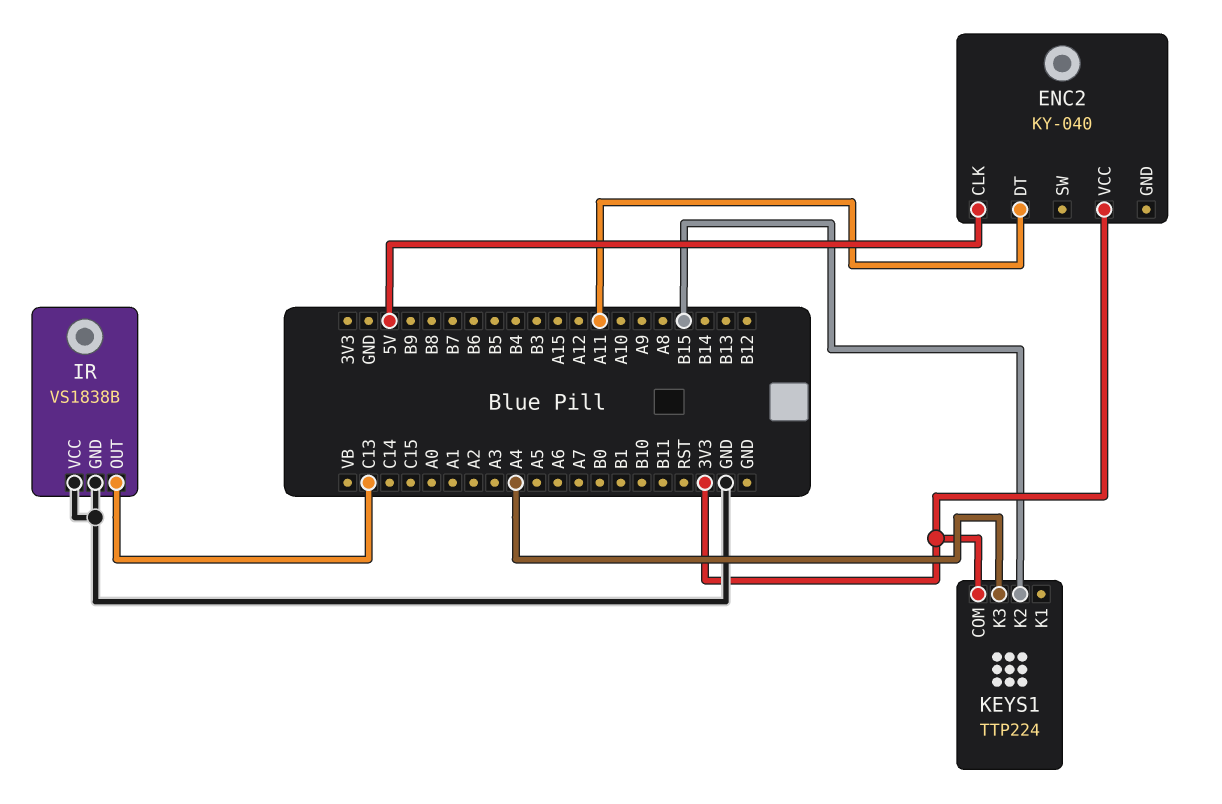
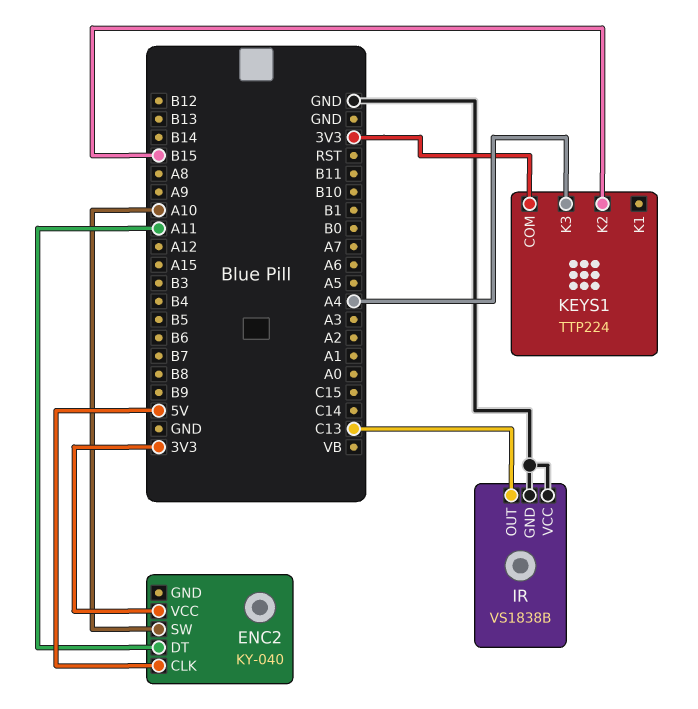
ENC2 pin SW: none -> A10

